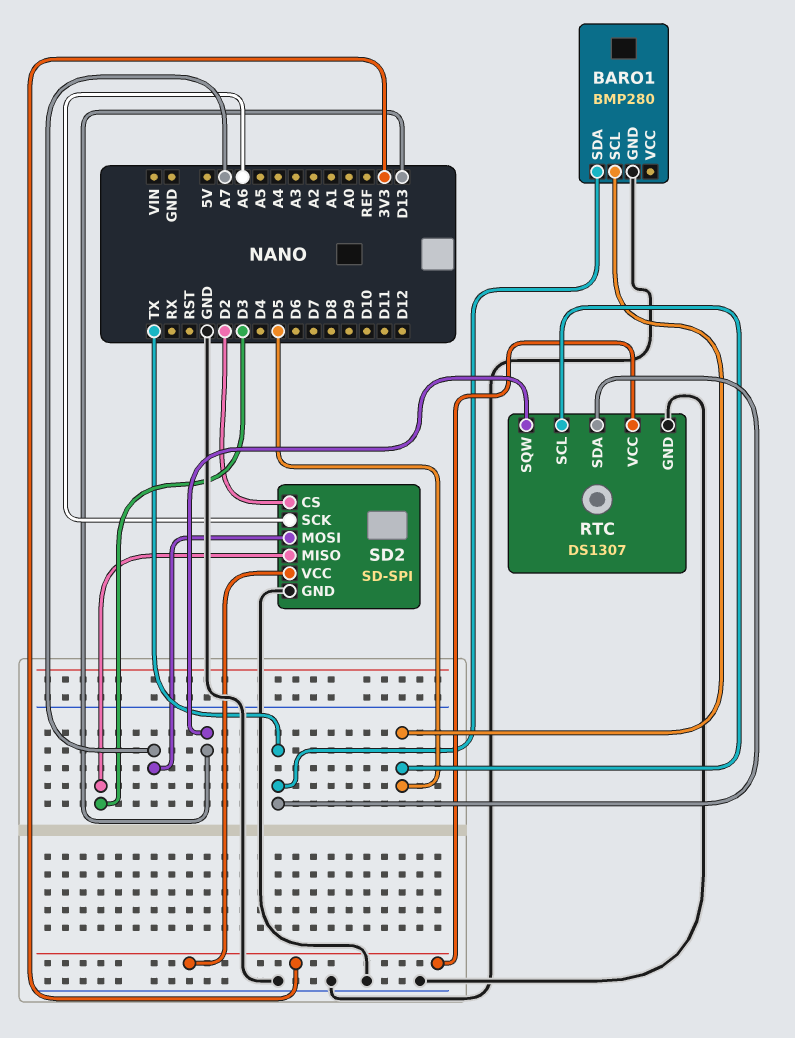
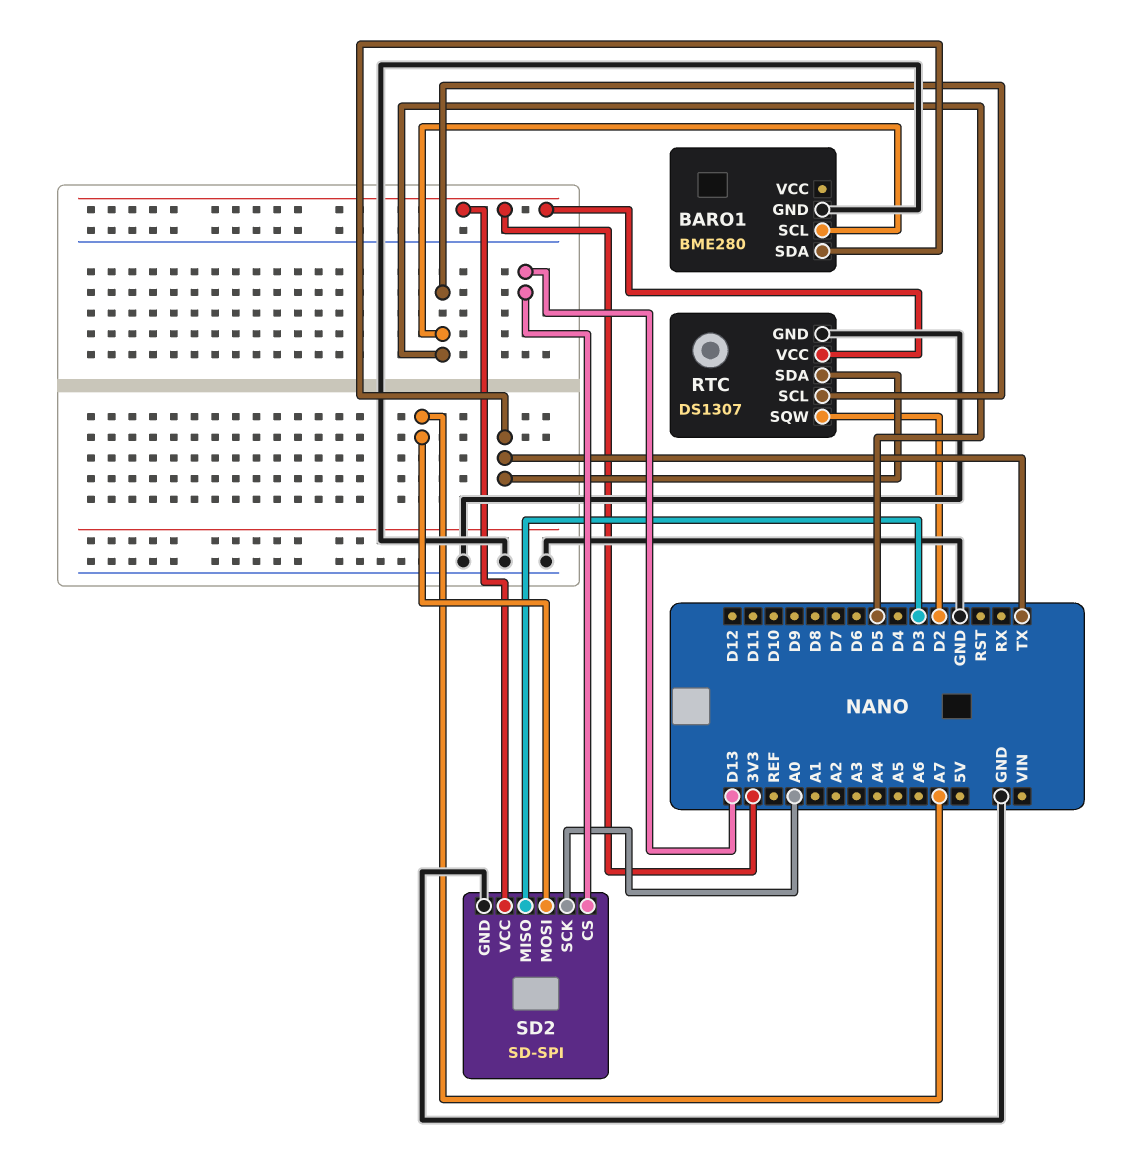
BARO1: BMP280 -> BME280
RTC pin SQW: D13 -> D2
SD2 pin CS: D2 -> D13
SD2 pin SCK: A6 -> A0

